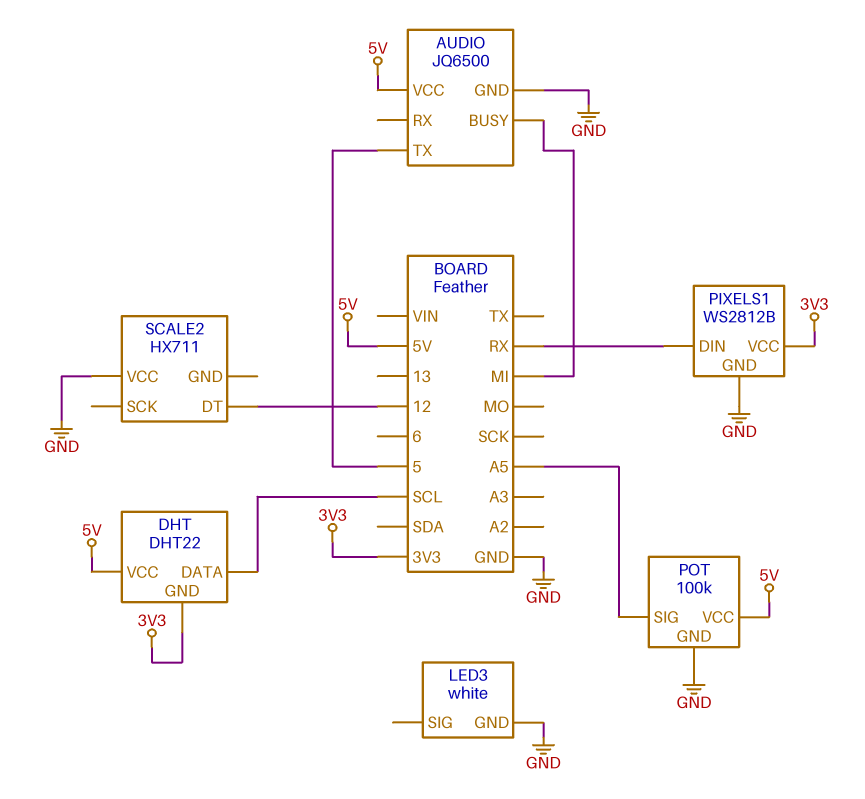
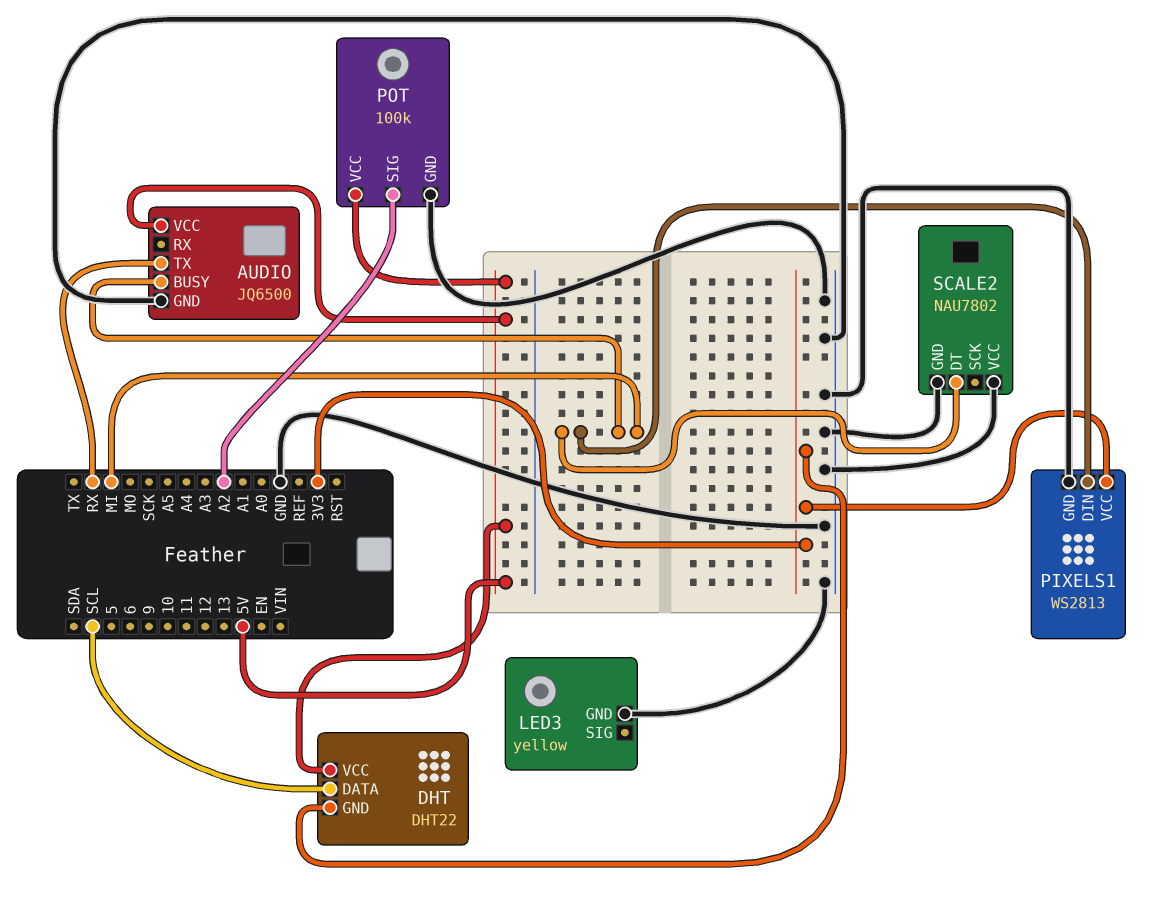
AUDIO pin TX: 5 -> RX
LED3: white -> yellow
PIXELS1: WS2812B -> WS2813
PIXELS1 pin DIN: RX -> MI
POT pin SIG: A5 -> A2
SCALE2: HX711 -> NAU7802
SCALE2 pin DT: 12 -> MI
SCALE2 pin GND: none -> GND

